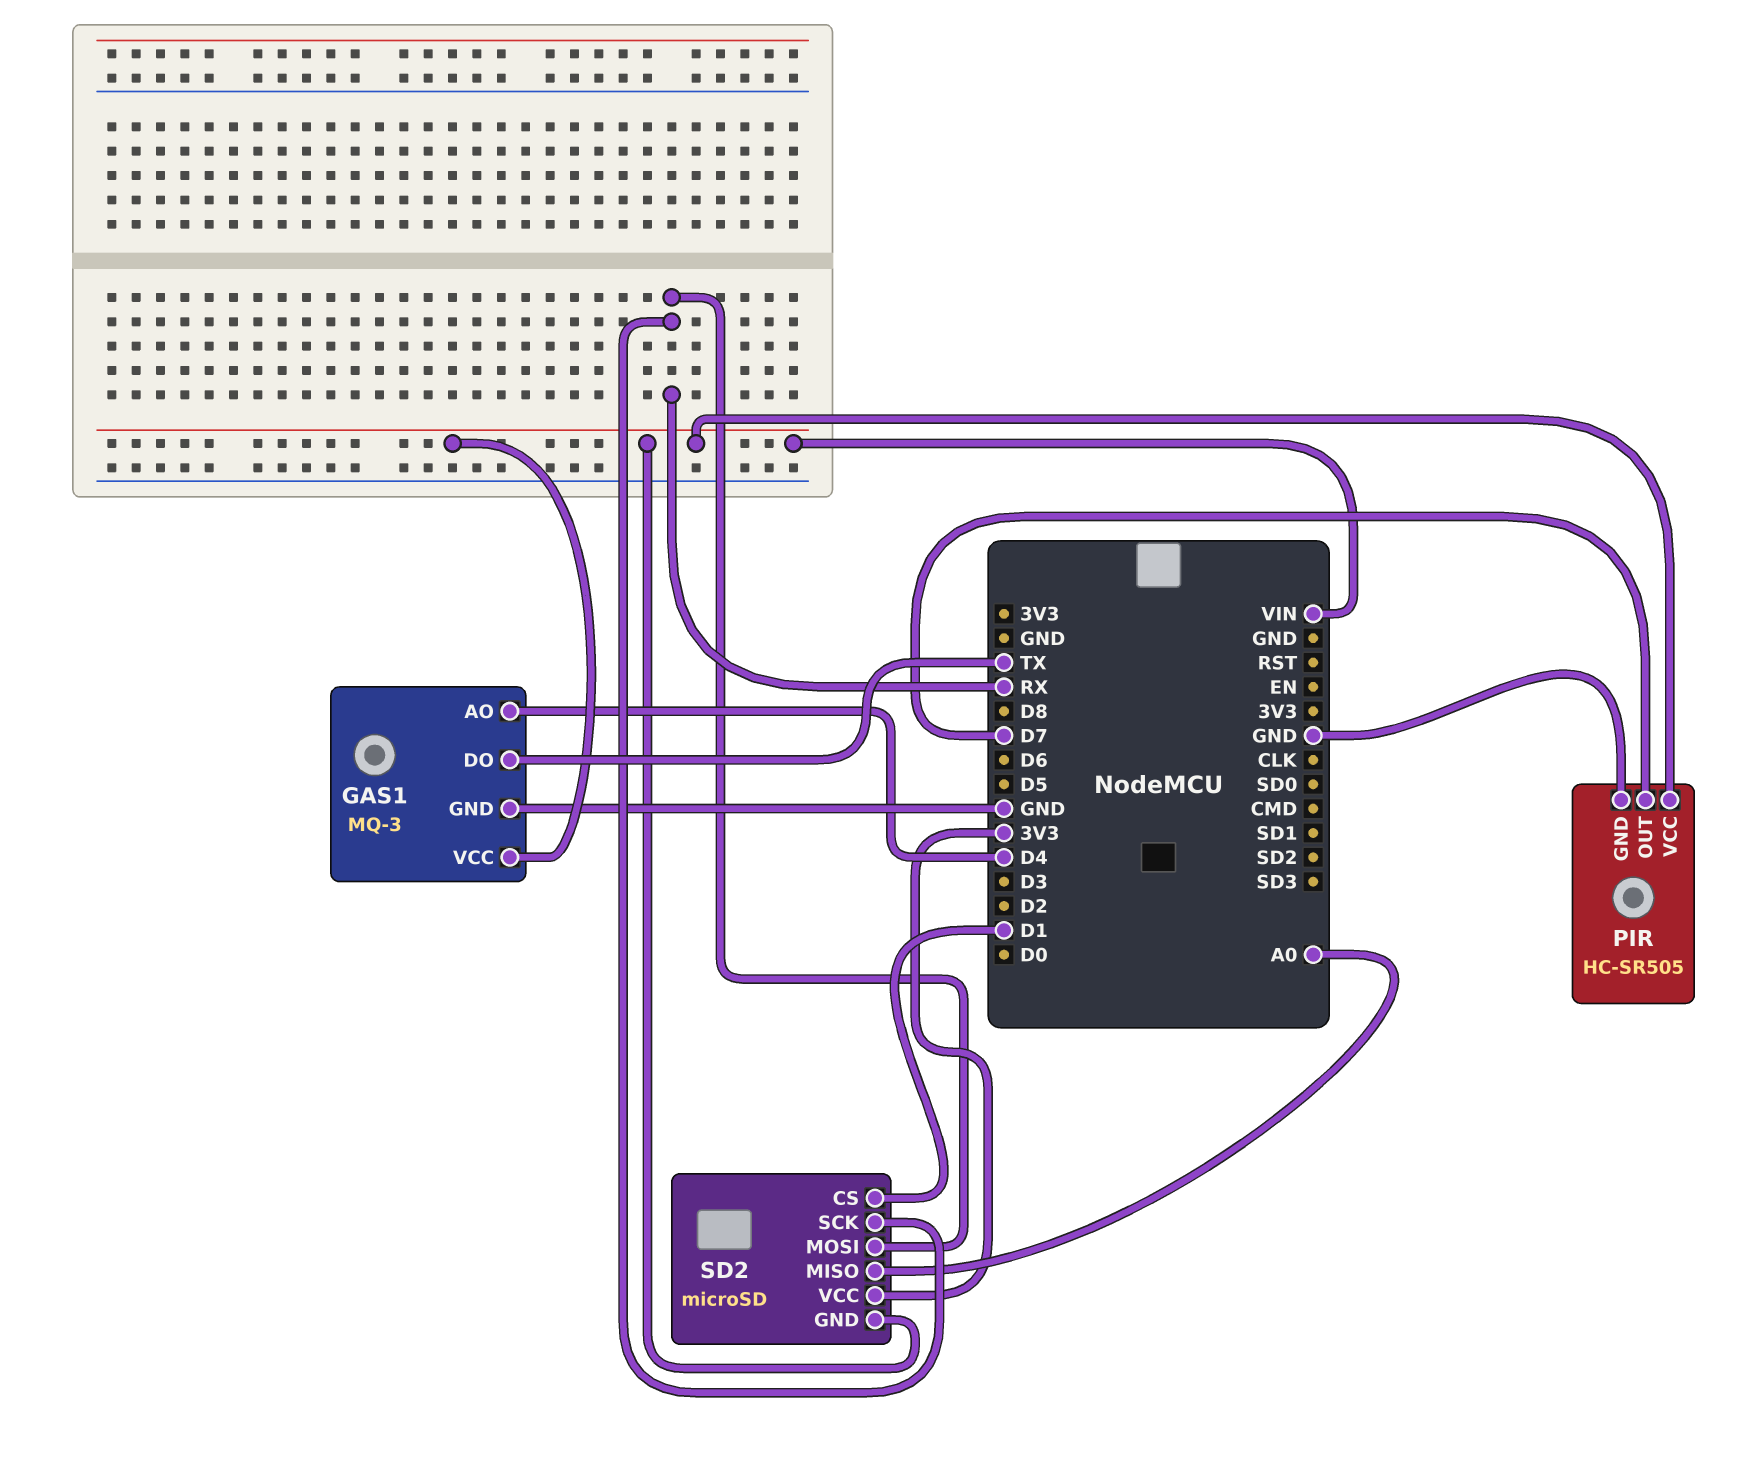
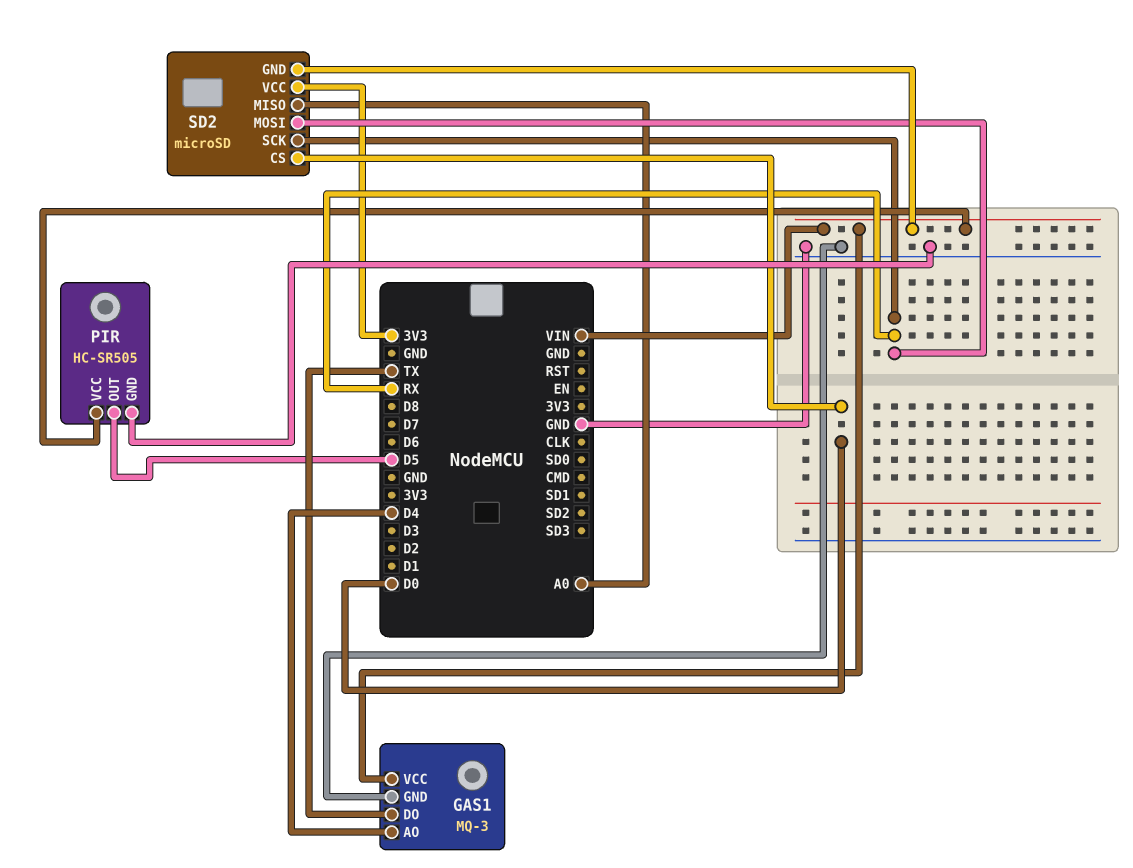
PIR pin OUT: D7 -> D5
SD2 pin CS: D1 -> D0

